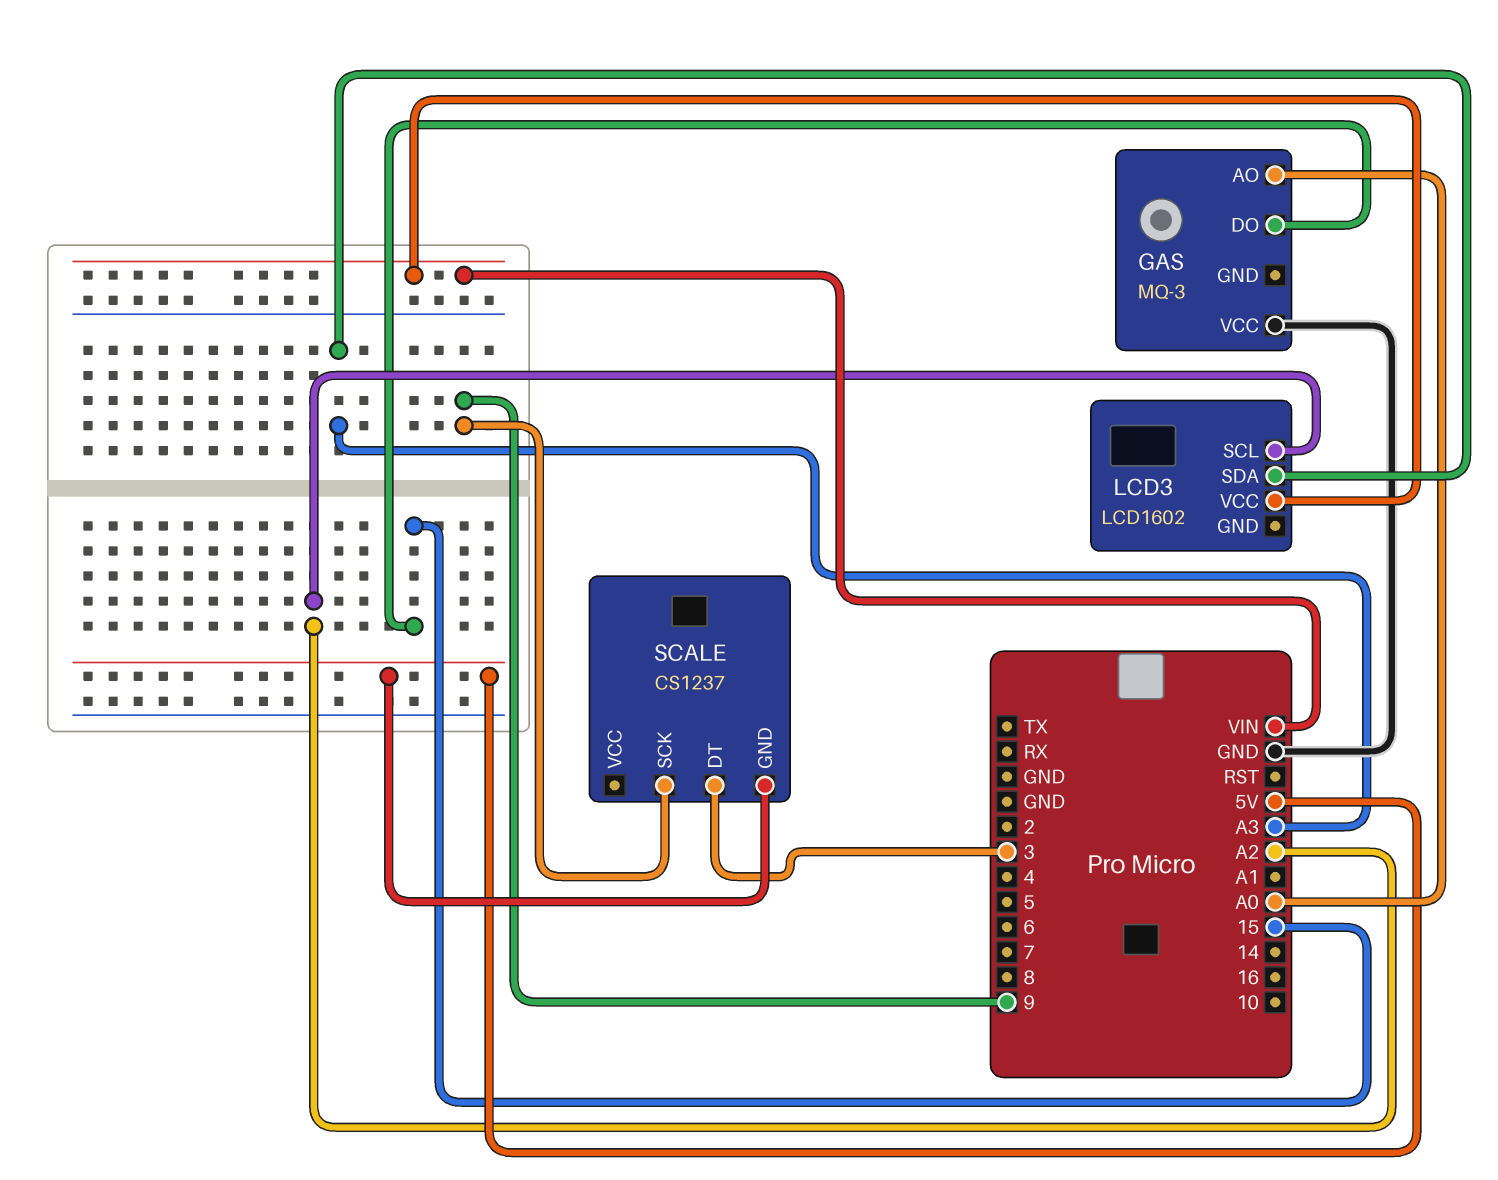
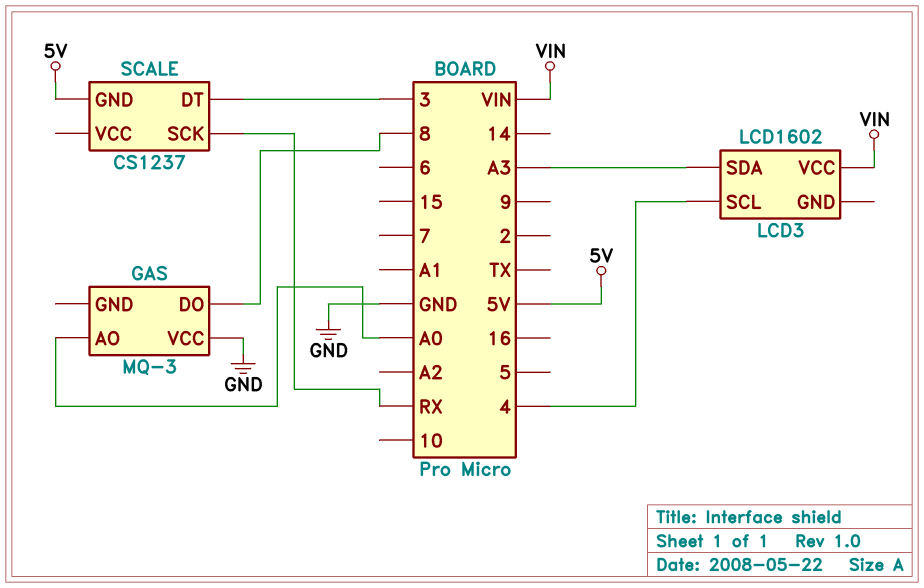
GAS pin DO: 15 -> 8
LCD3 pin SCL: A2 -> 4
SCALE pin SCK: 9 -> RX

